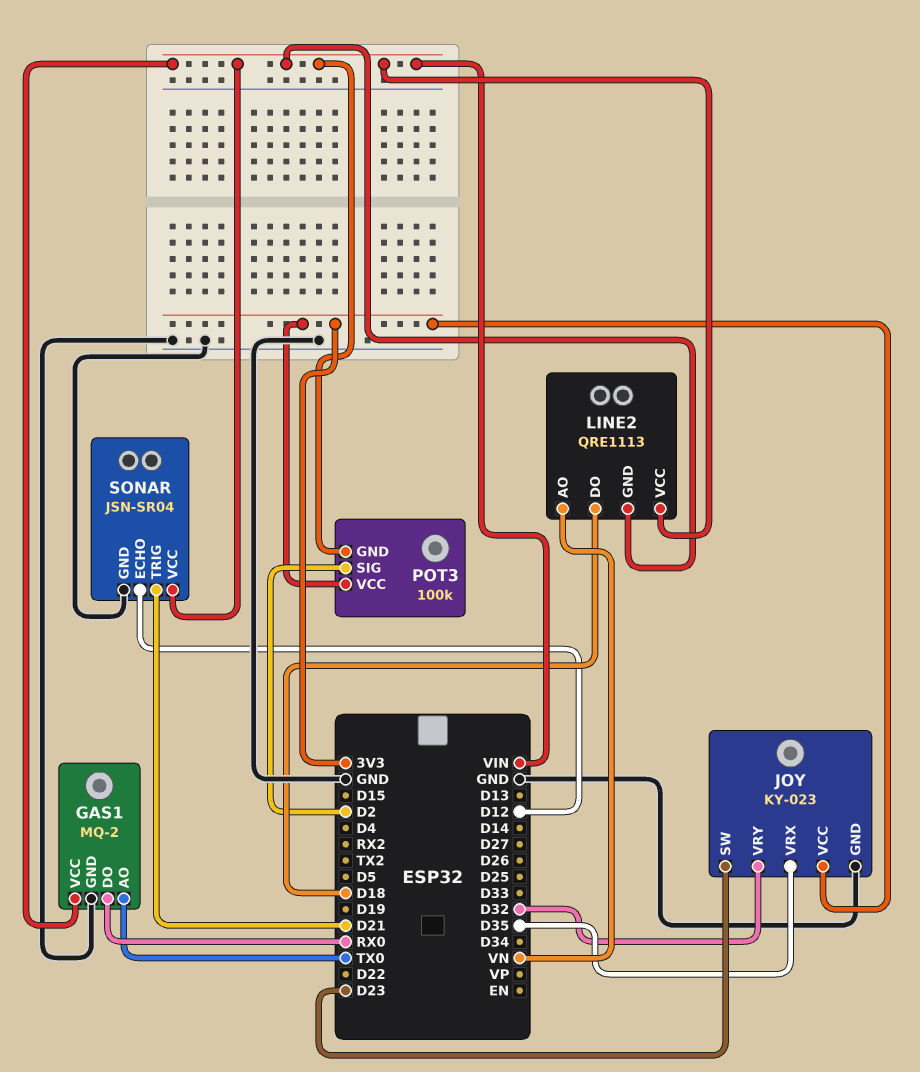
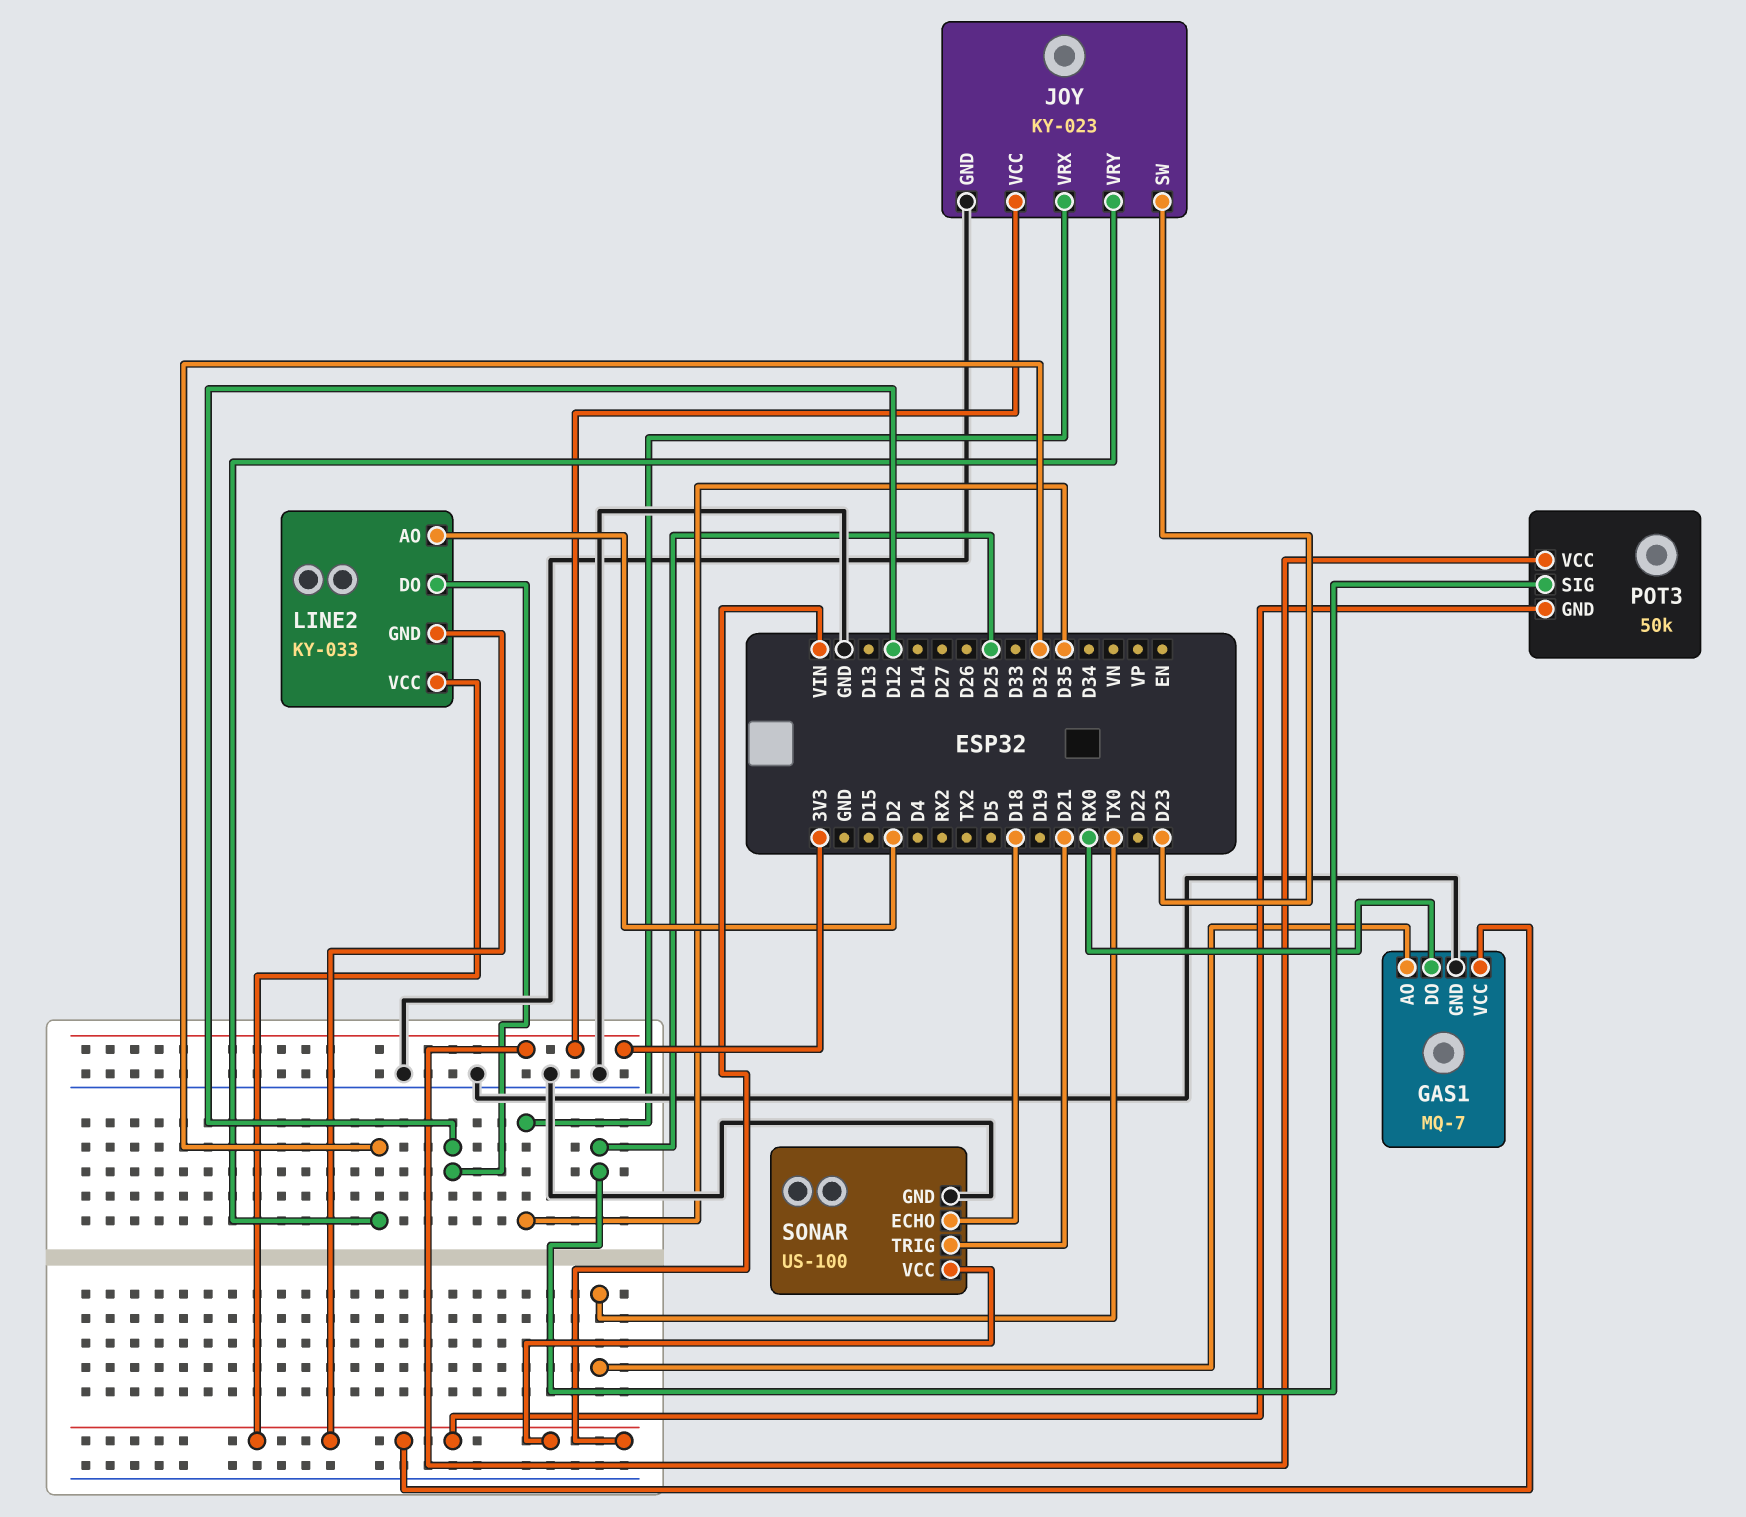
GAS1: MQ-2 -> MQ-7
LINE2: QRE1113 -> KY-033
LINE2 pin AO: VN -> D2
LINE2 pin DO: D18 -> D12
POT3: 100k -> 50k
POT3 pin SIG: D2 -> D25
SONAR: JSN-SR04 -> US-100
SONAR pin ECHO: D12 -> D18

